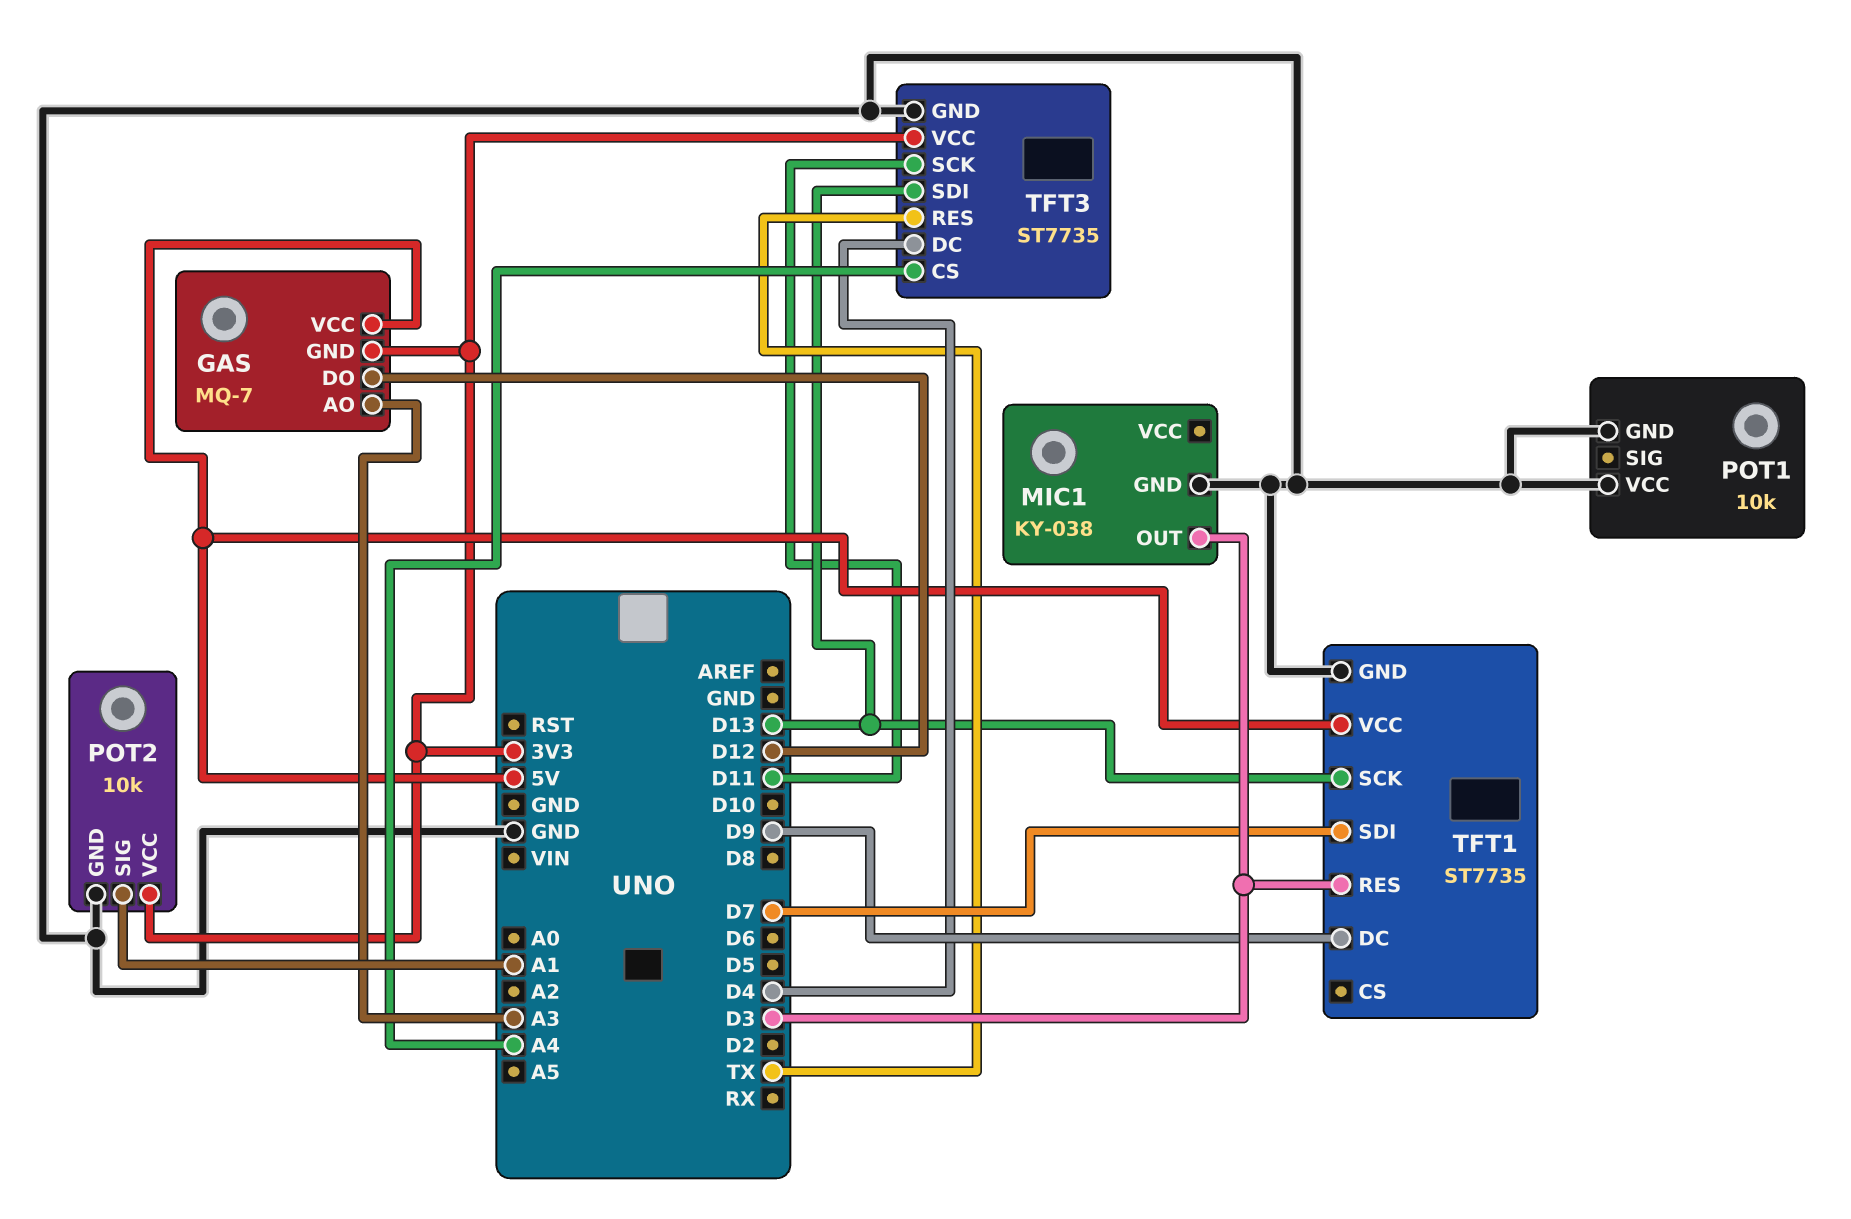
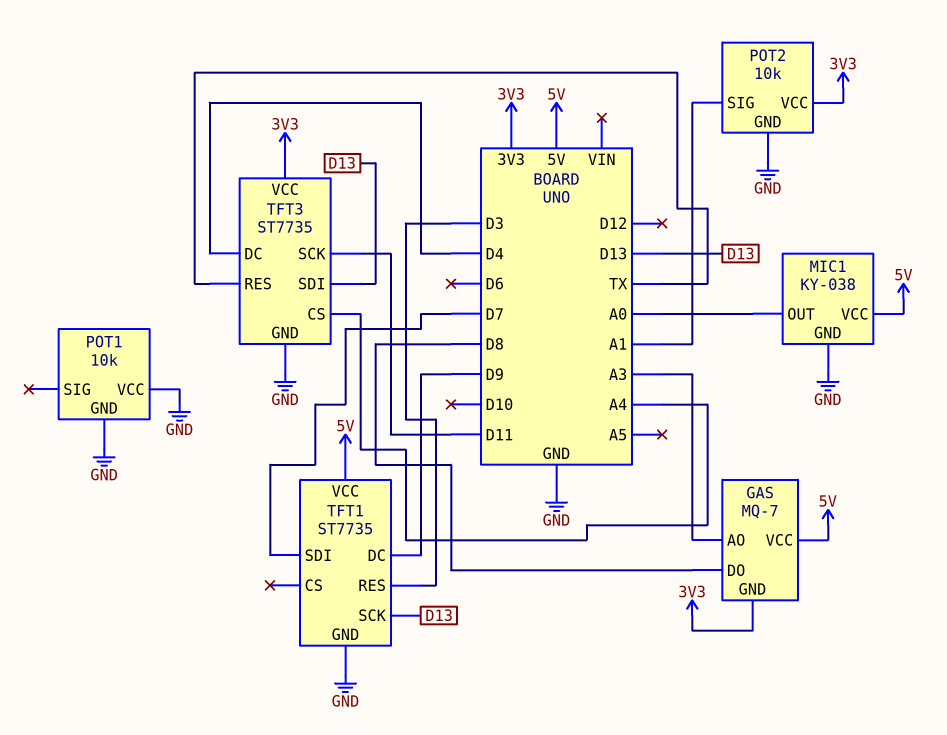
GAS pin DO: D12 -> D8
MIC1 pin OUT: D3 -> A0
MIC1 pin VCC: none -> 5V

